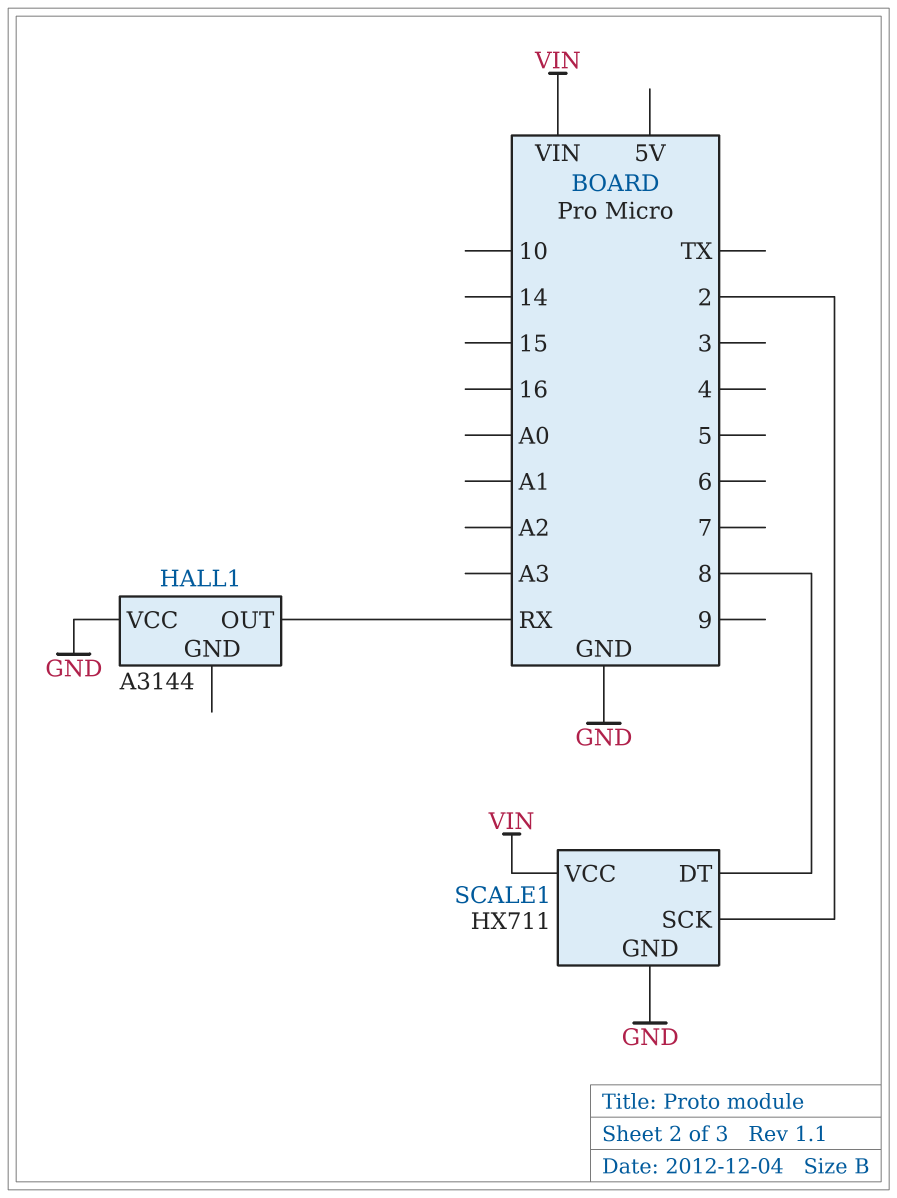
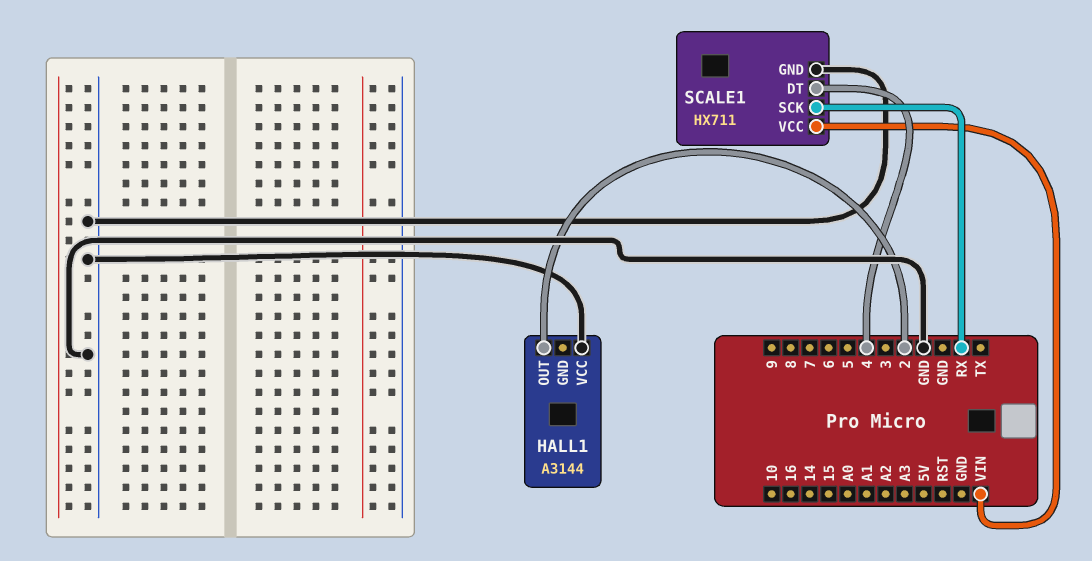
HALL1 pin OUT: RX -> 2
SCALE1 pin DT: 8 -> 4
SCALE1 pin SCK: 2 -> RX

